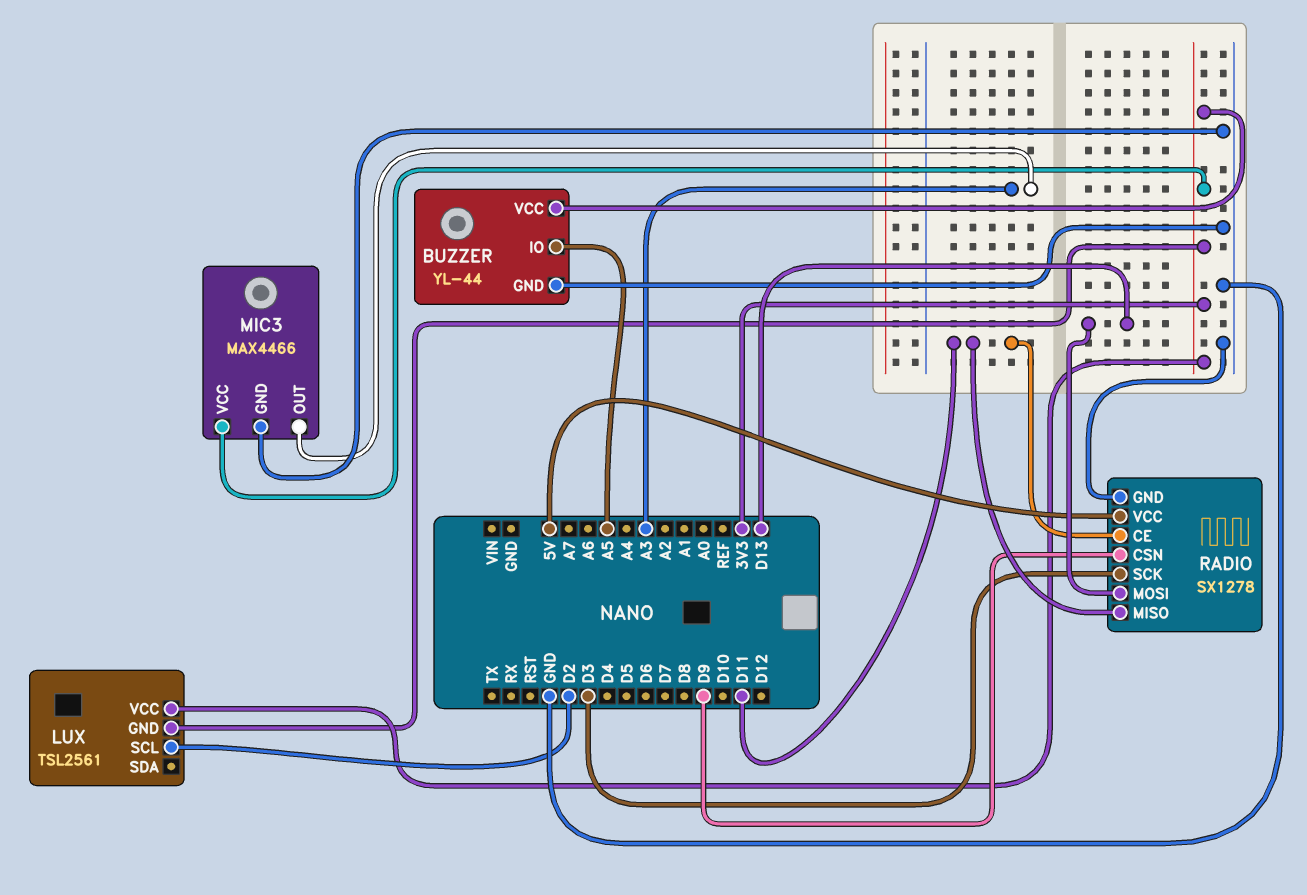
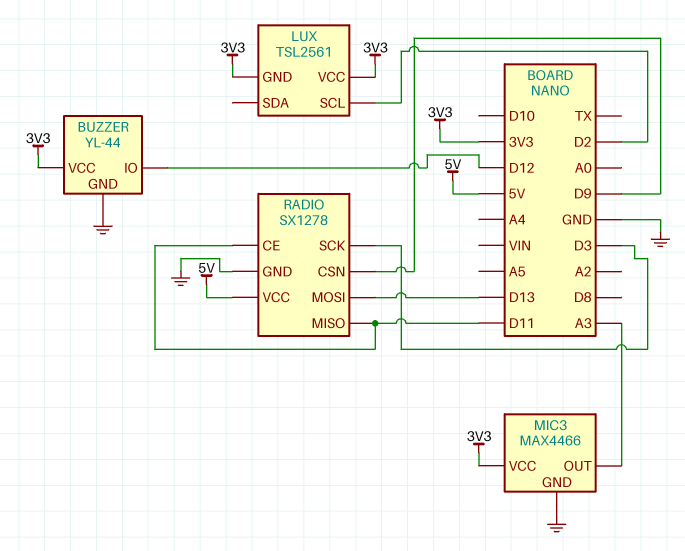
BUZZER pin IO: A5 -> D12

